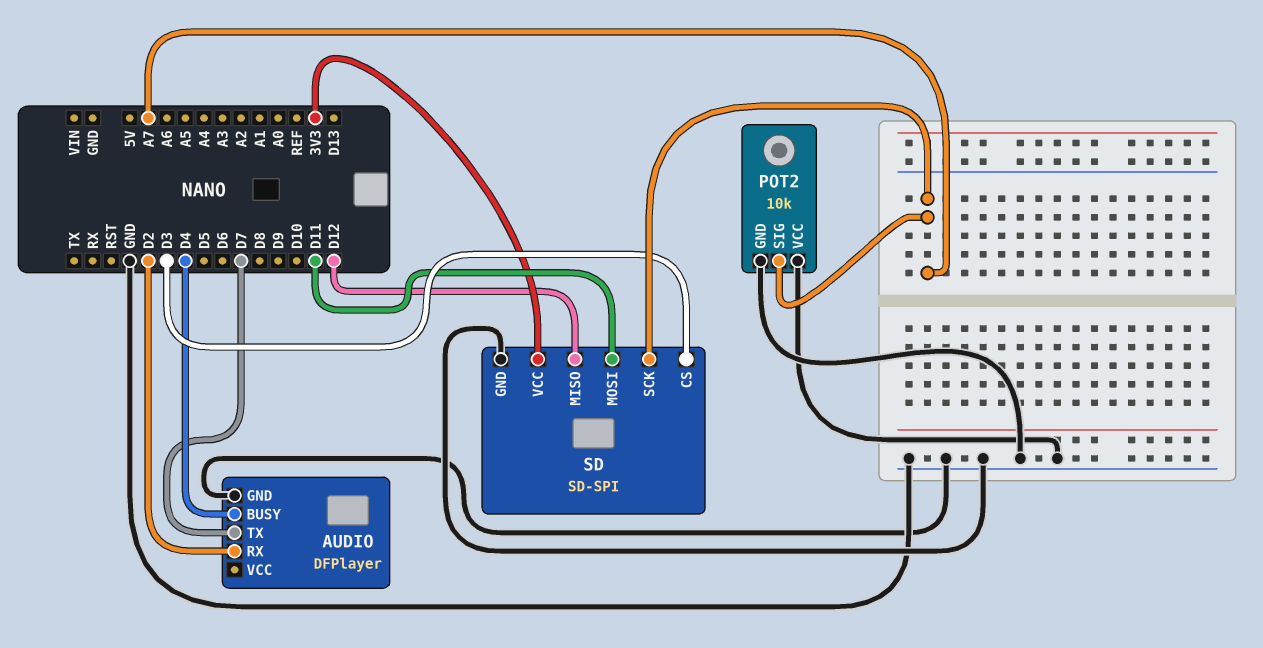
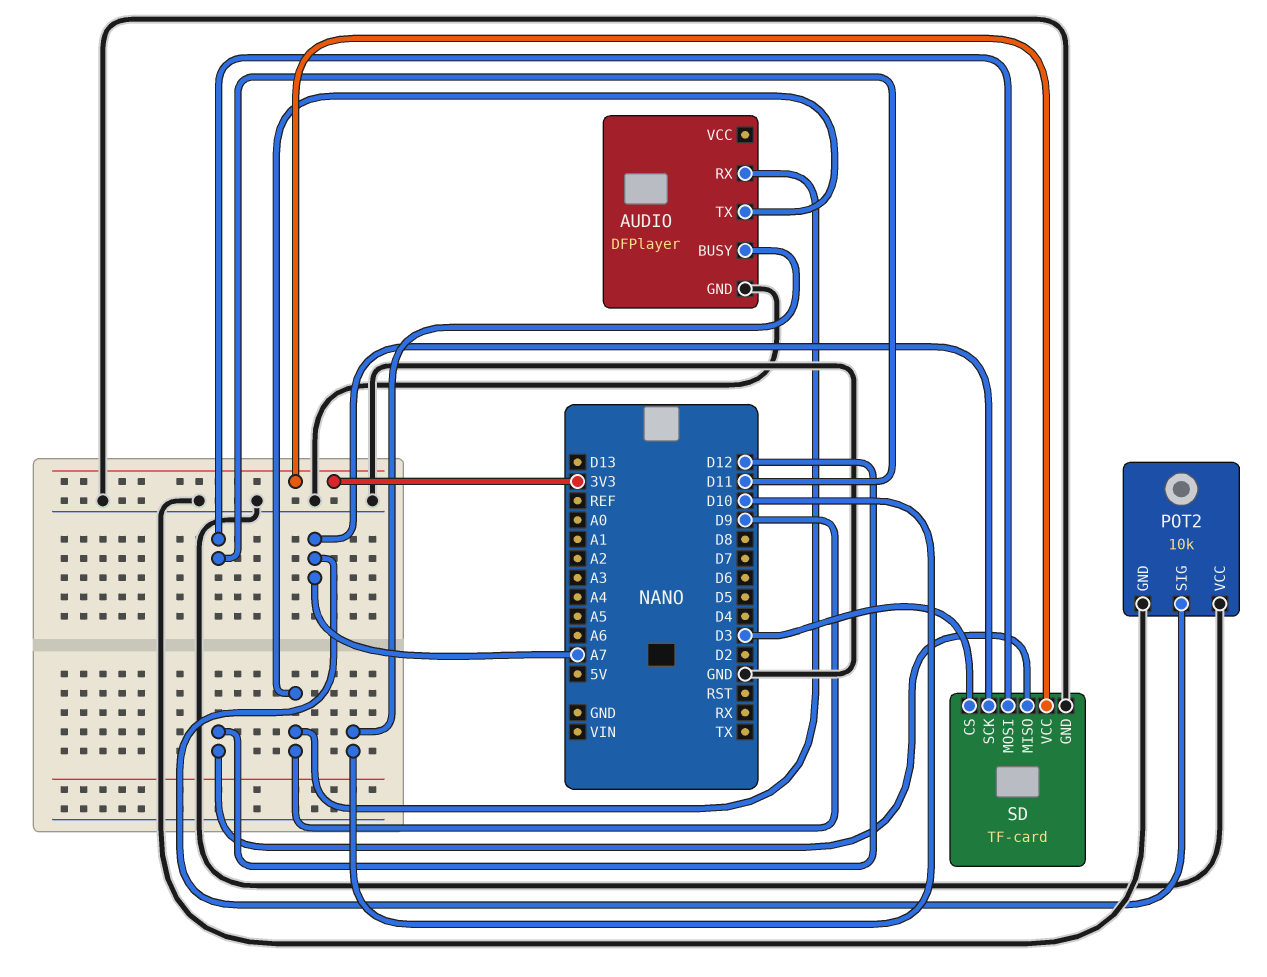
AUDIO pin BUSY: D4 -> D10
AUDIO pin RX: D2 -> D9
AUDIO pin TX: D7 -> D9
SD: SD-SPI -> TF-card

